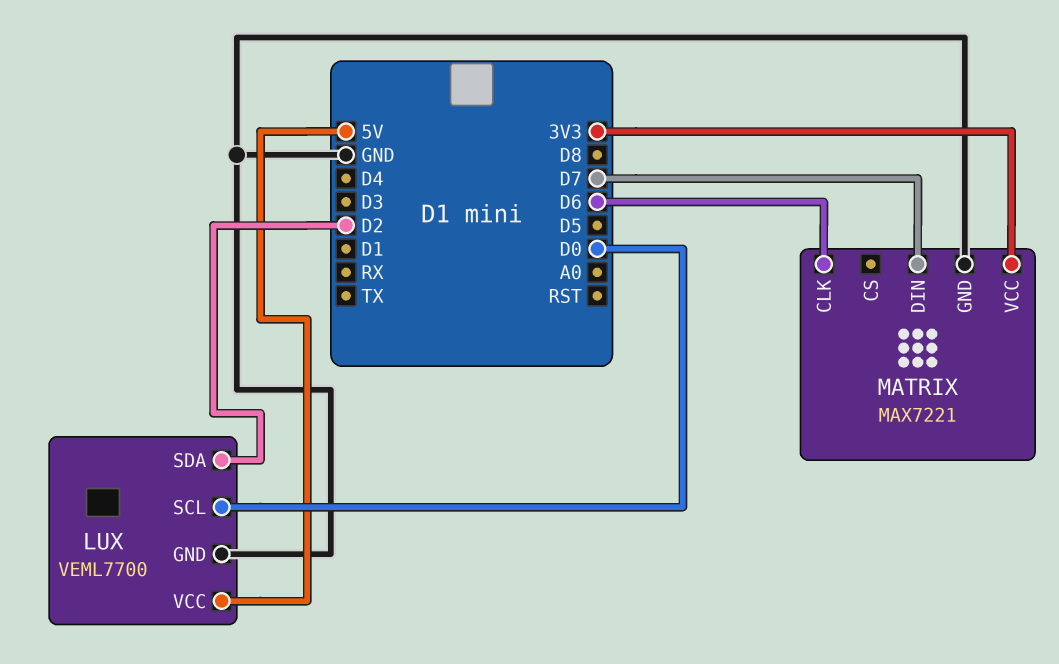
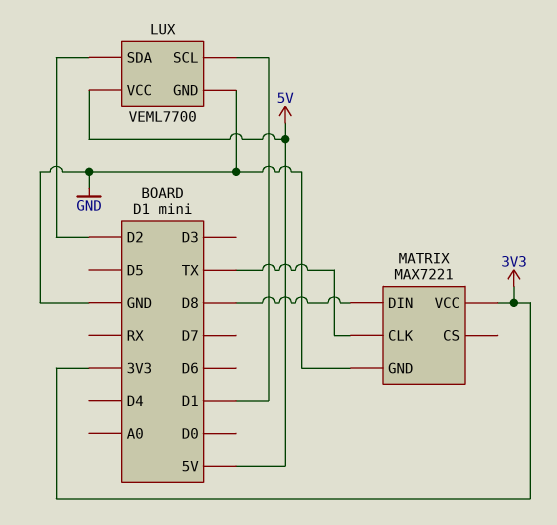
LUX pin SCL: D0 -> D1
MATRIX pin CLK: D6 -> TX
MATRIX pin DIN: D7 -> D8

